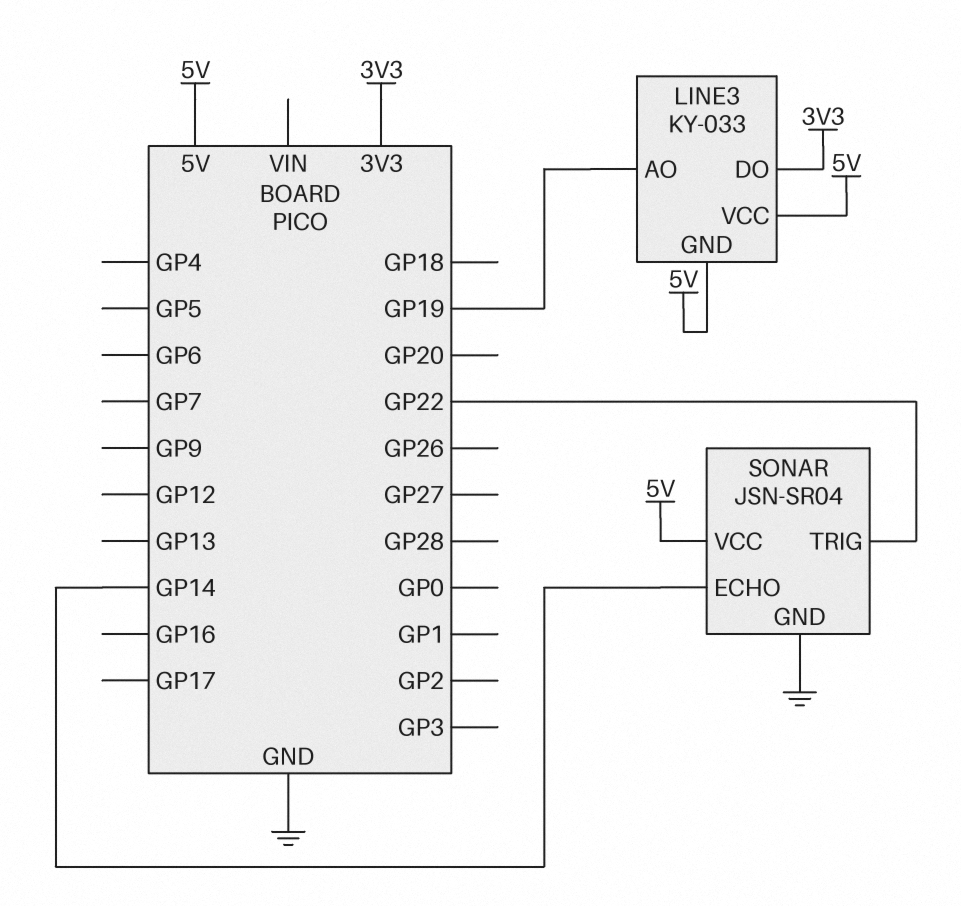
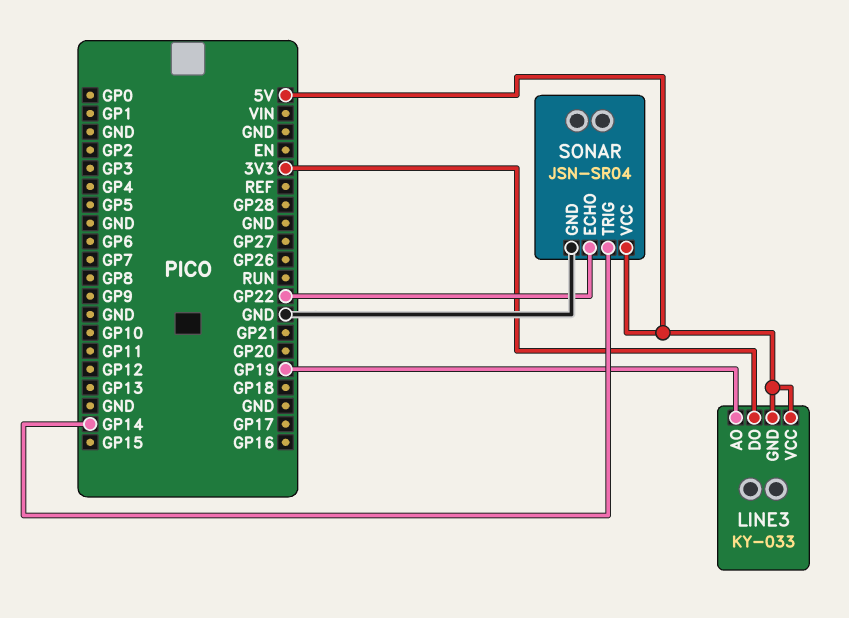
SONAR pin ECHO: GP14 -> GP22
SONAR pin TRIG: GP22 -> GP14

